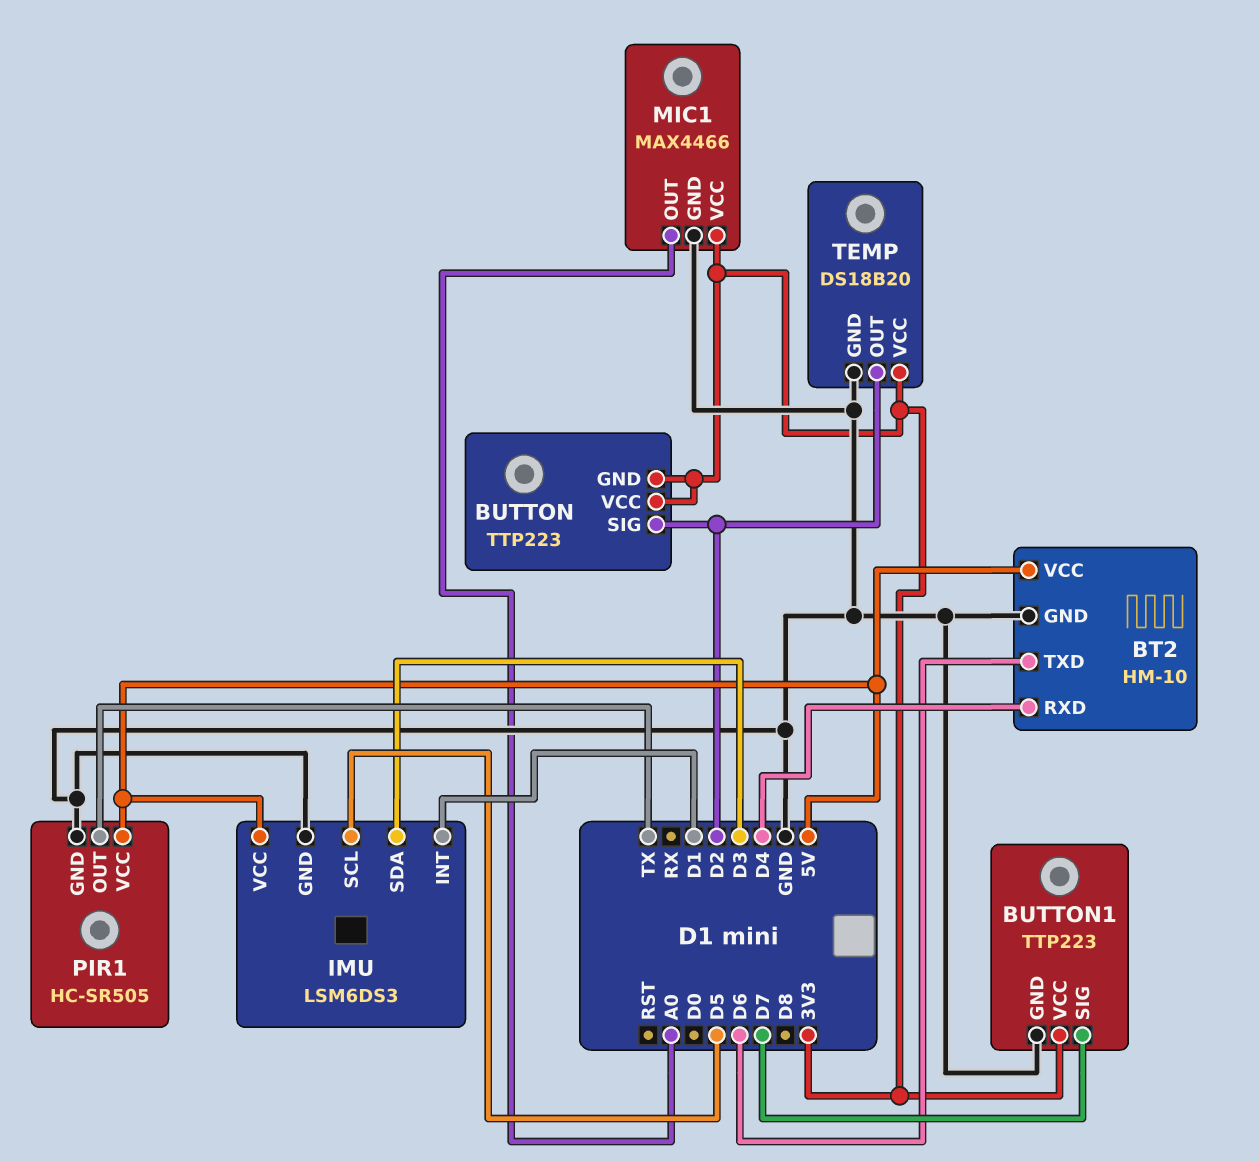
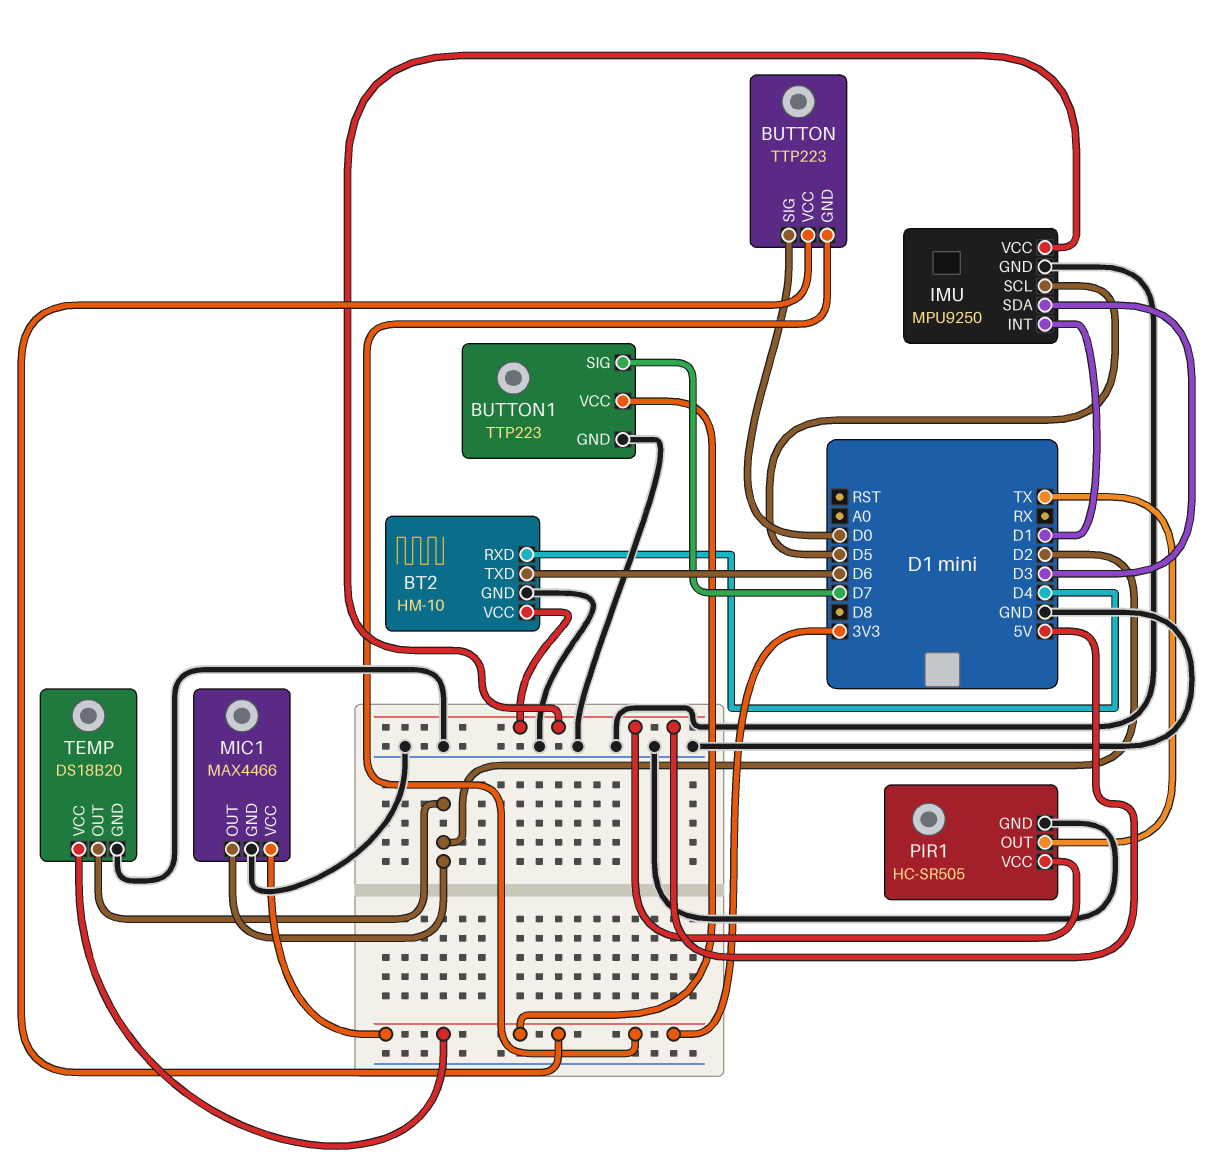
BUTTON pin SIG: D2 -> D0
IMU: LSM6DS3 -> MPU9250
MIC1 pin OUT: A0 -> D2

